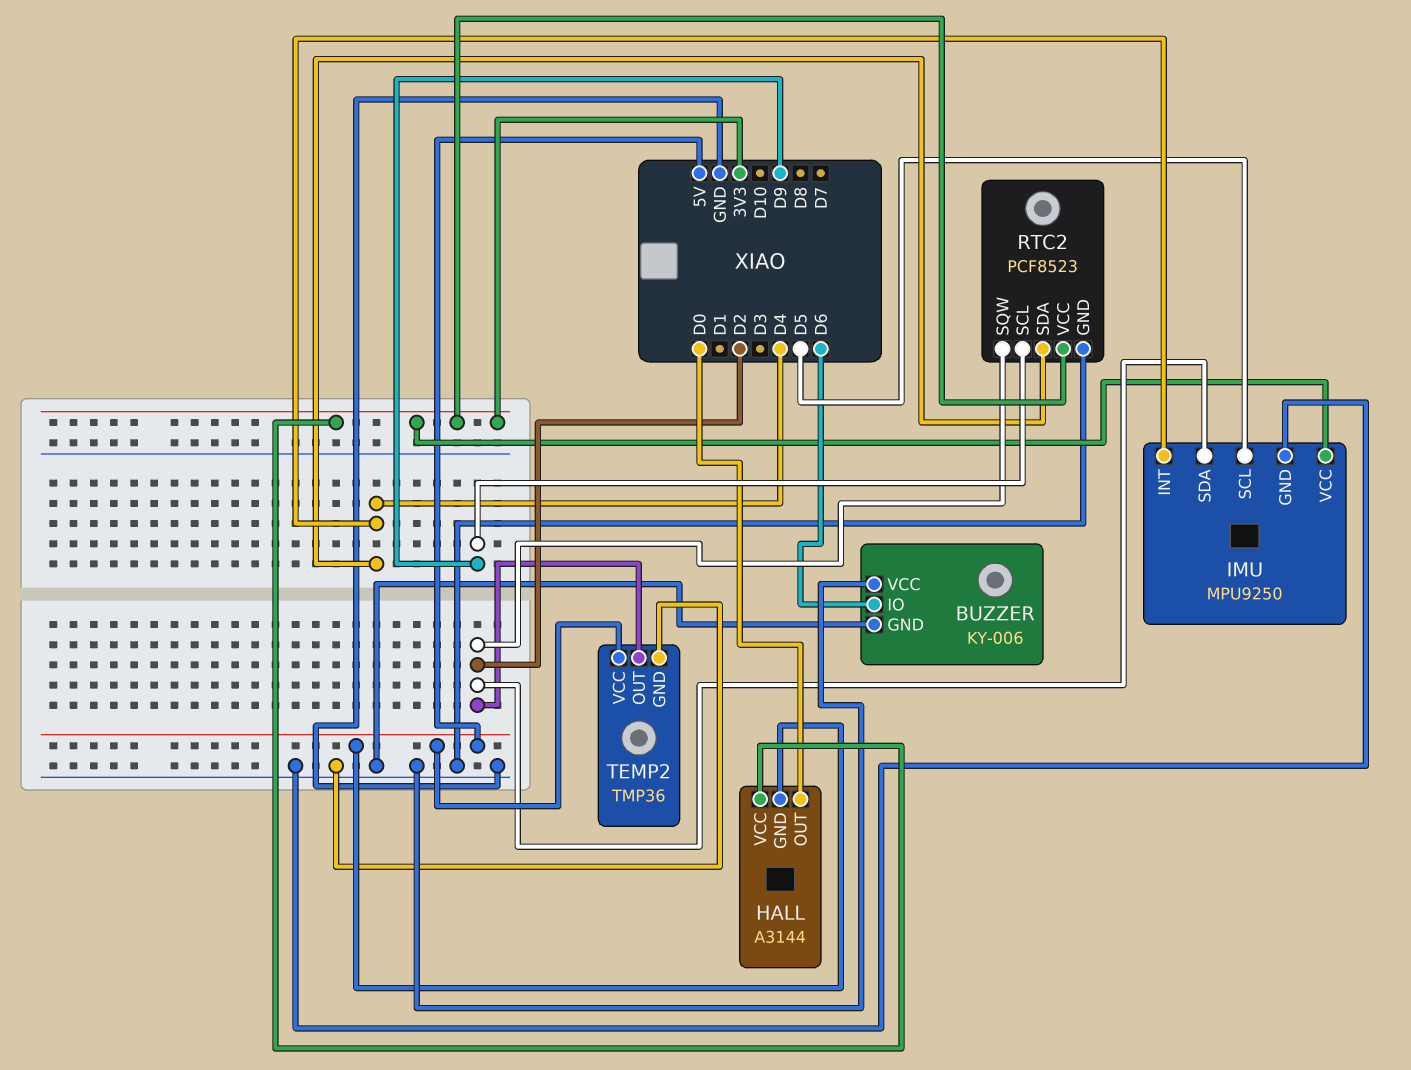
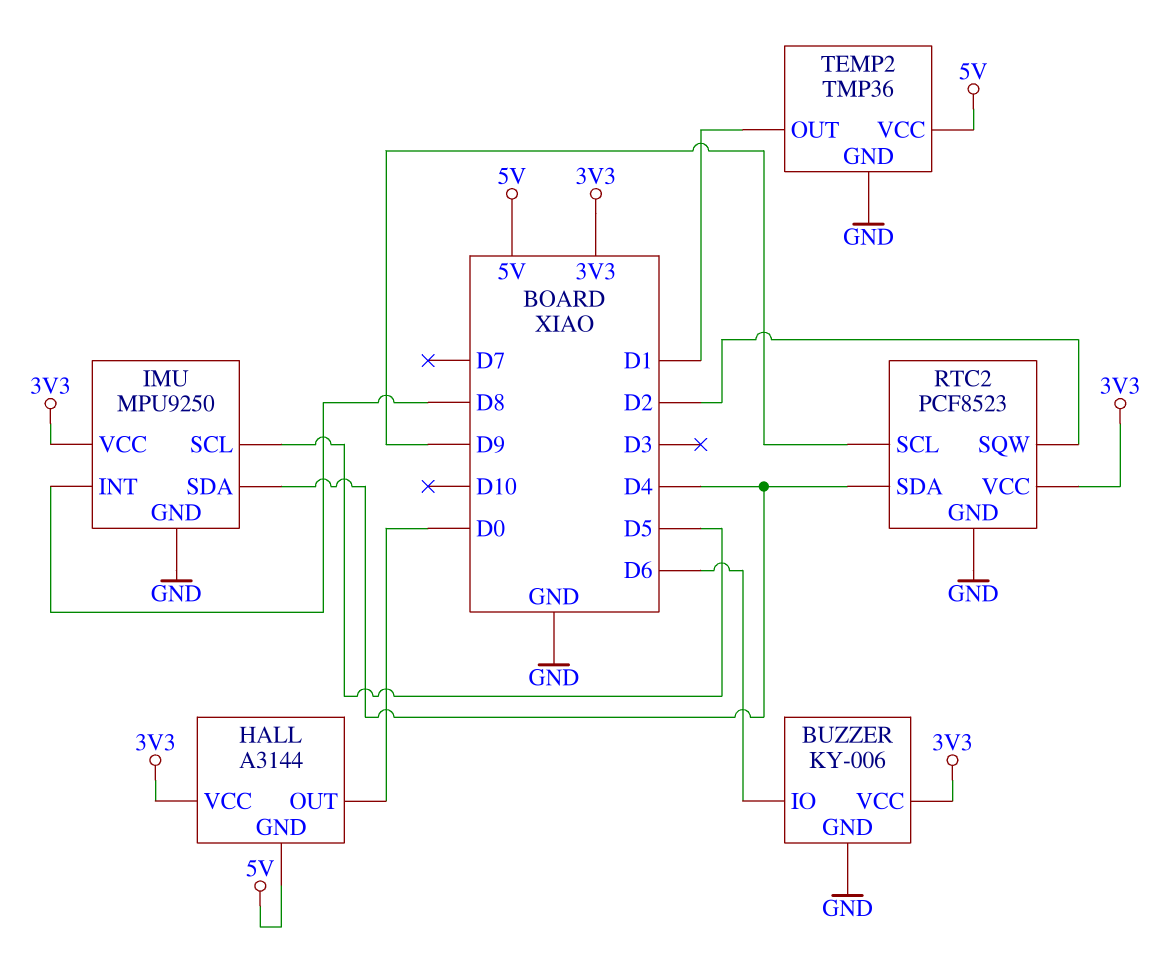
BUZZER pin VCC: GND -> 3V3
IMU pin INT: D4 -> D8
IMU pin SDA: D2 -> D4
TEMP2 pin OUT: D2 -> D1

